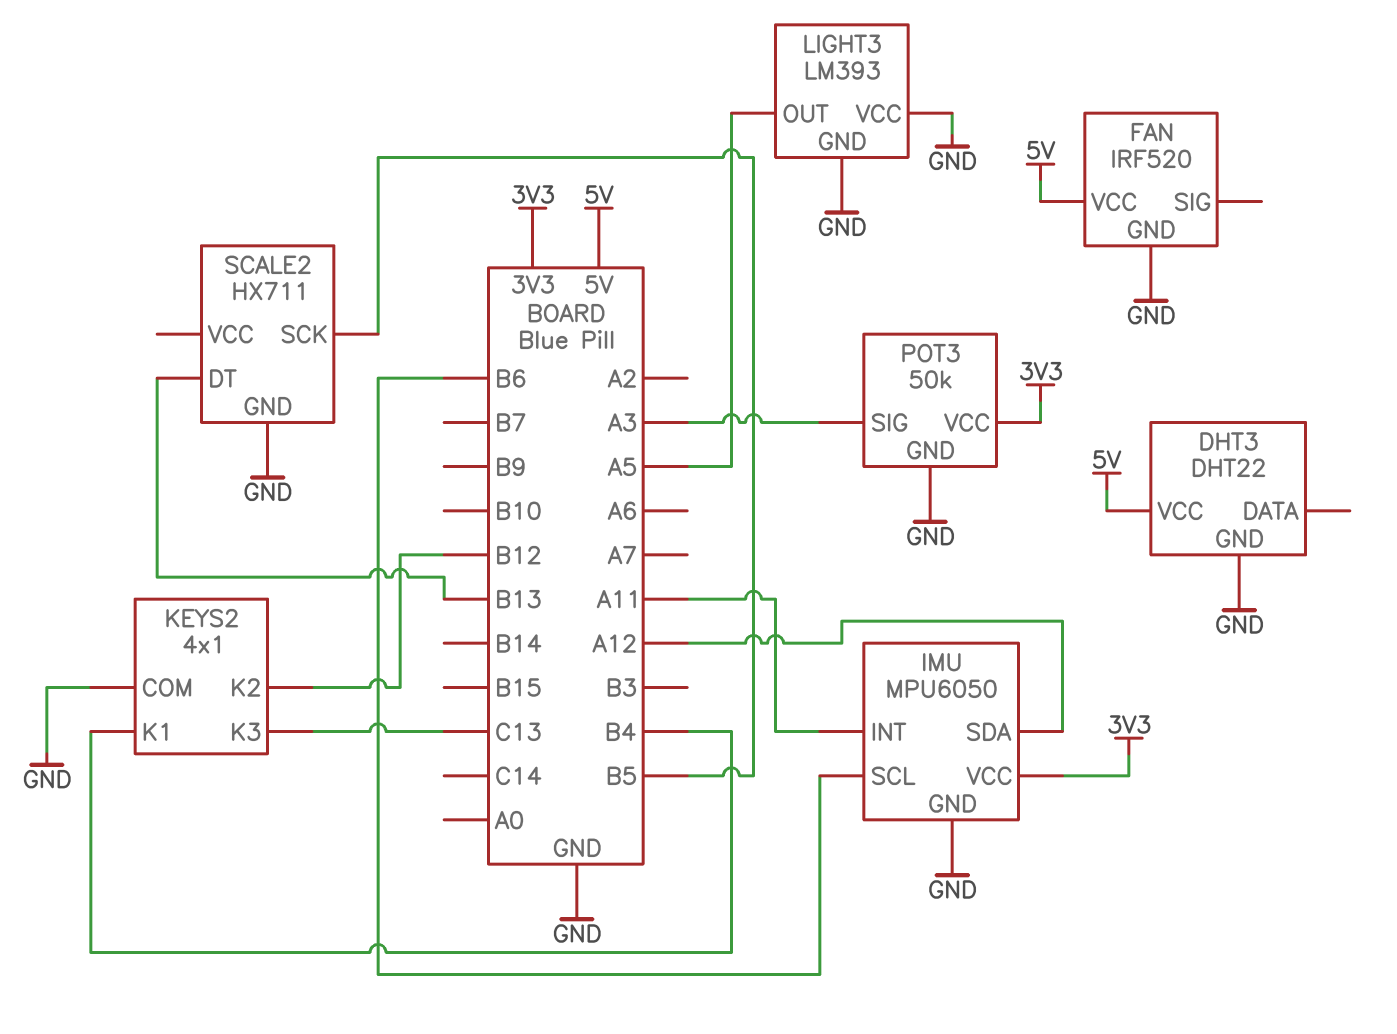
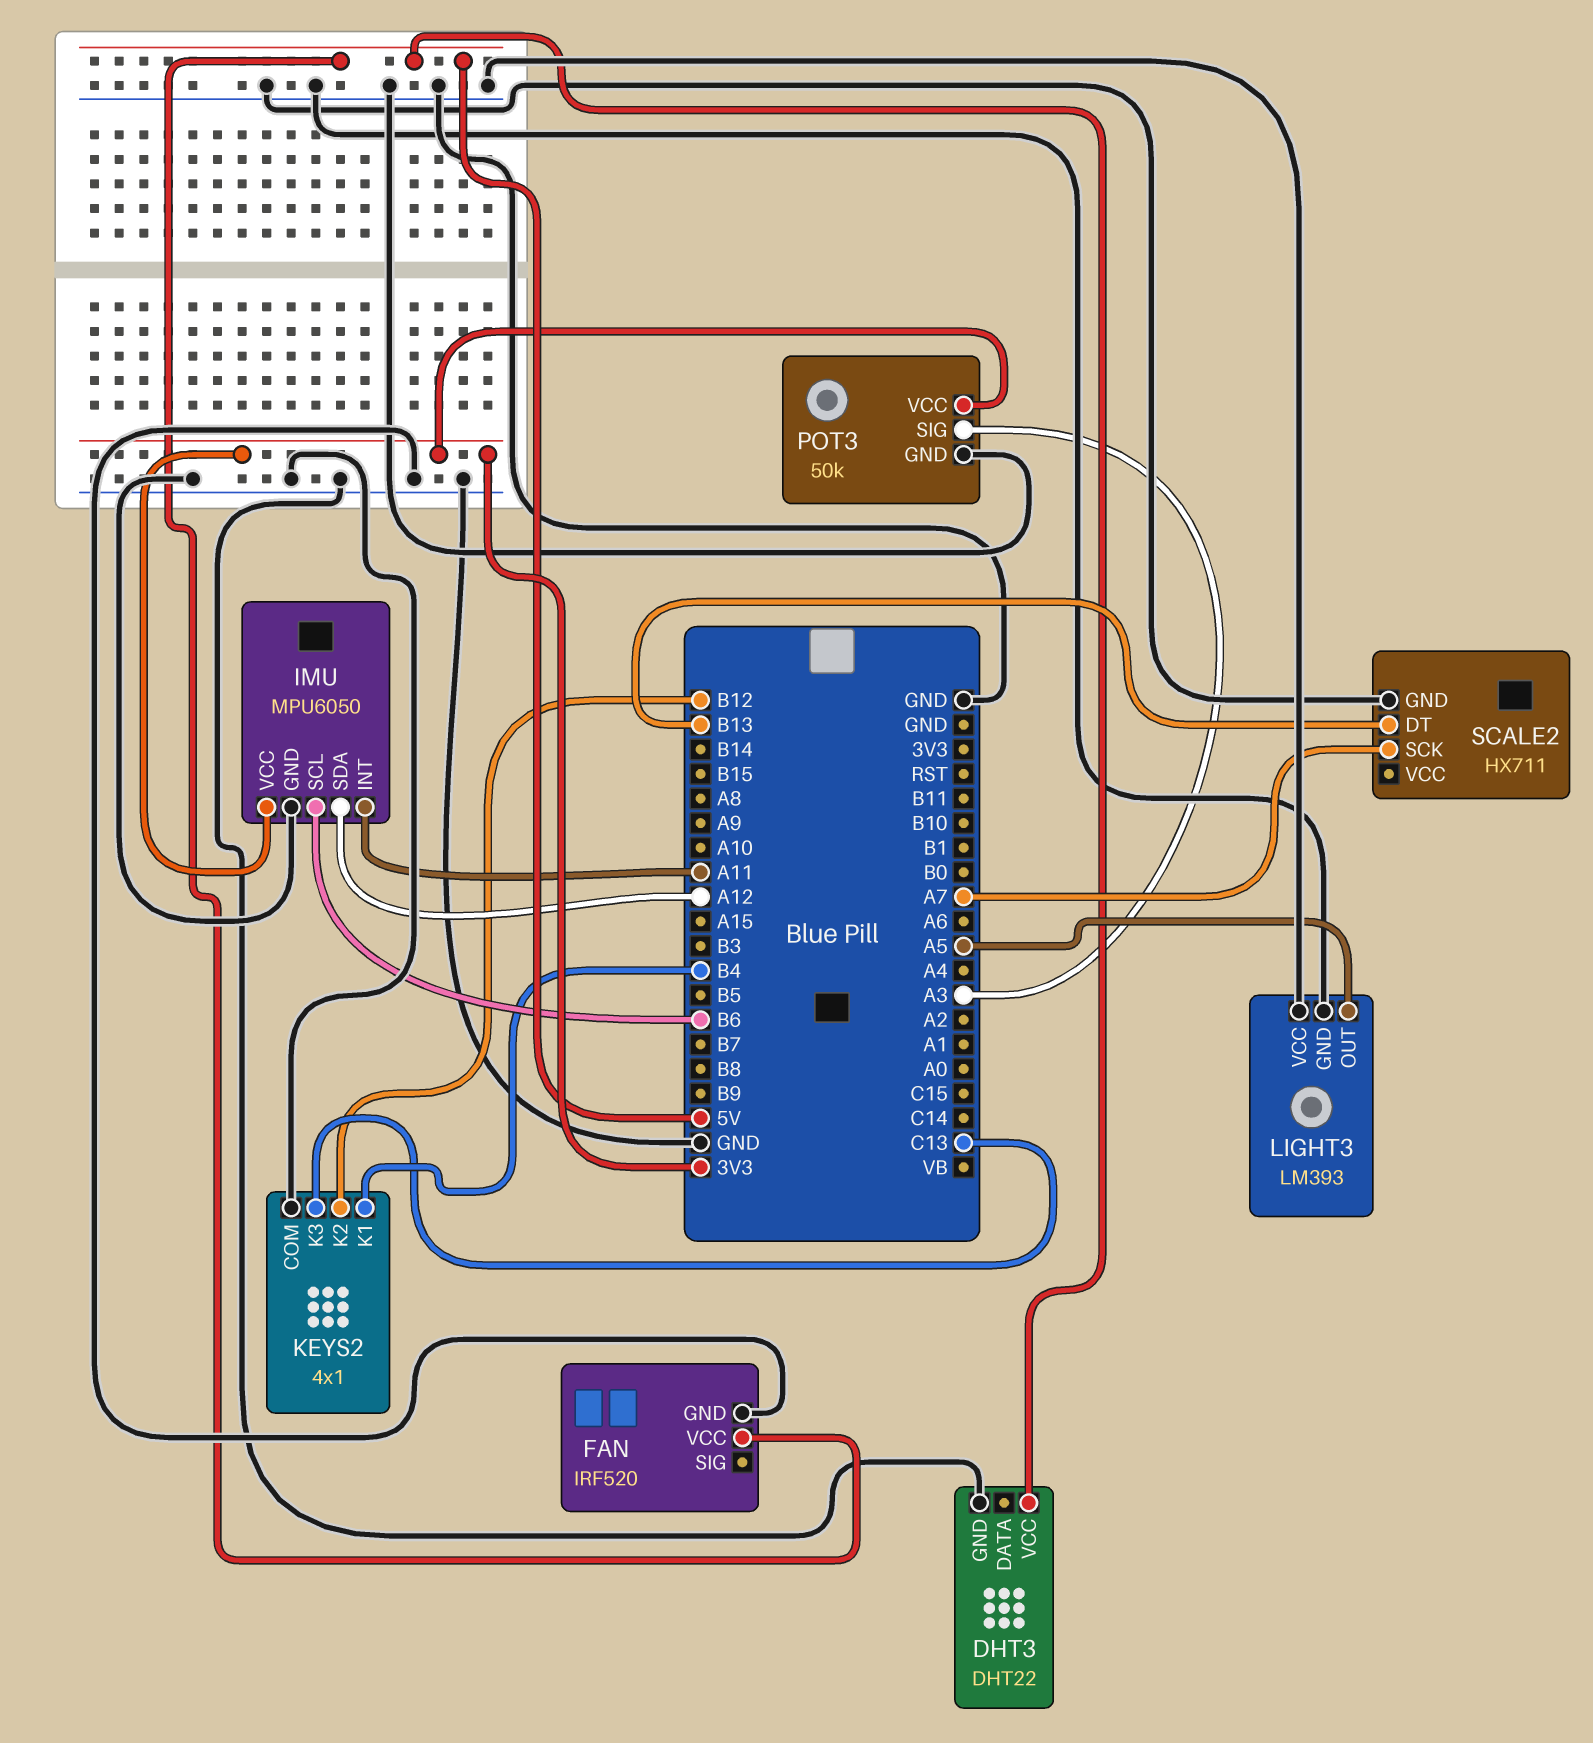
SCALE2 pin SCK: B5 -> A7

